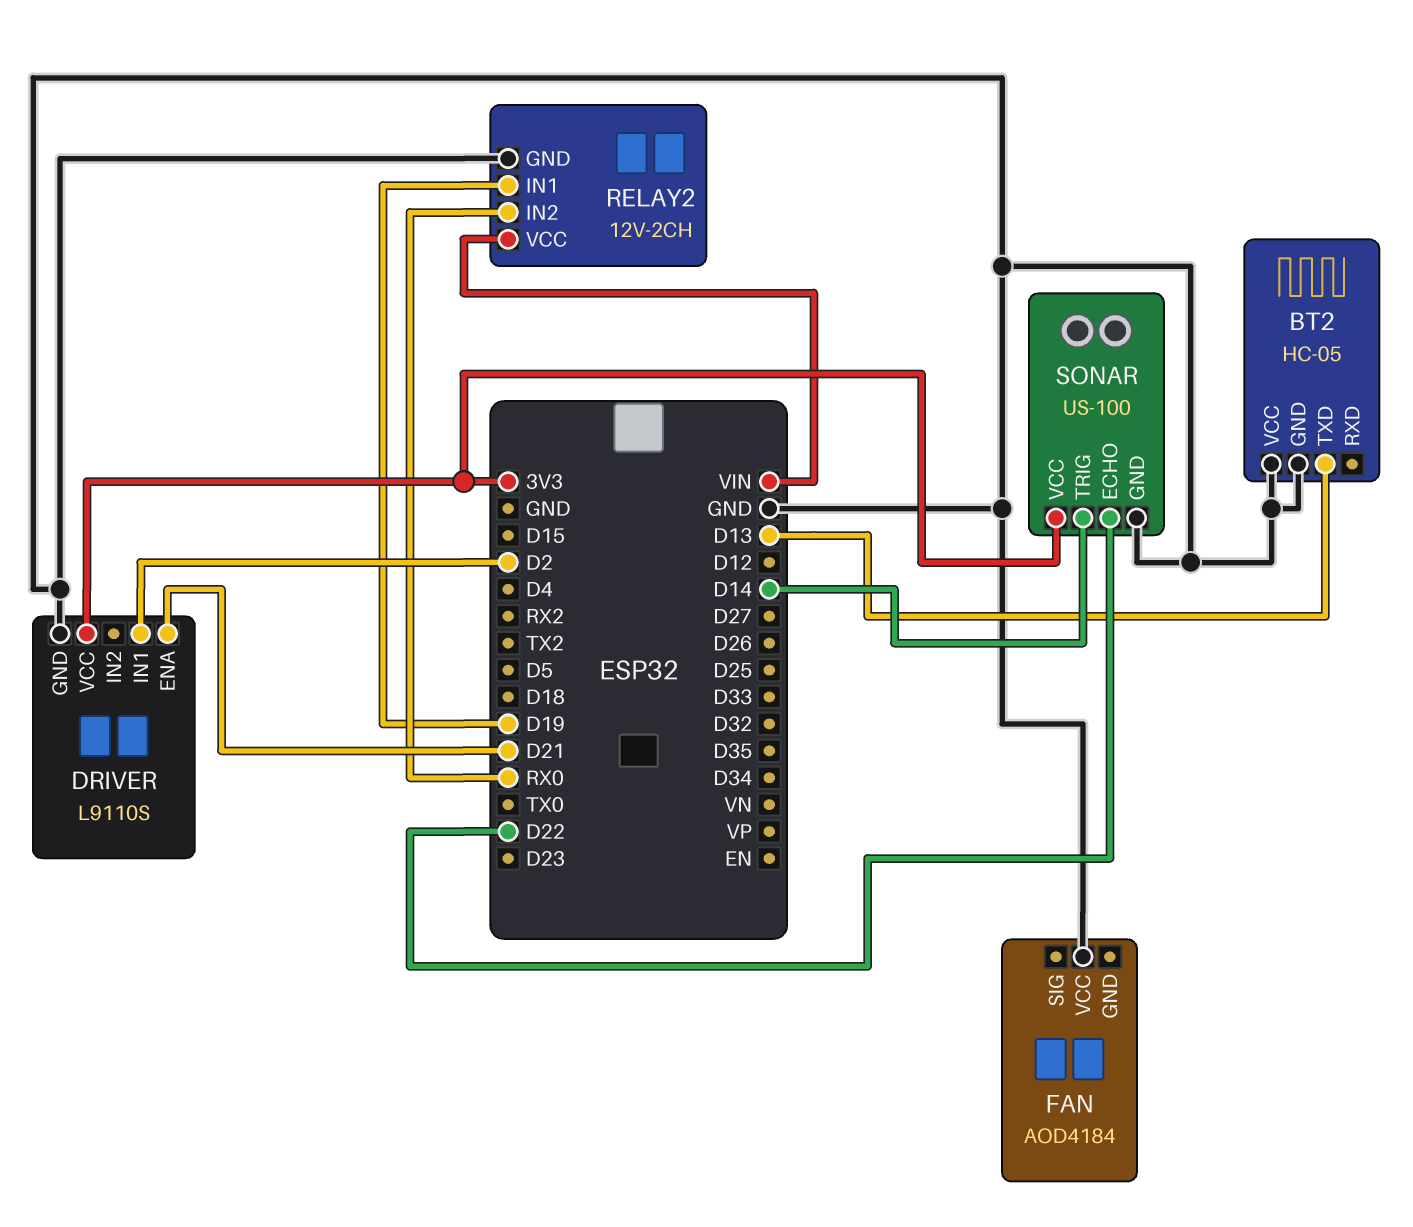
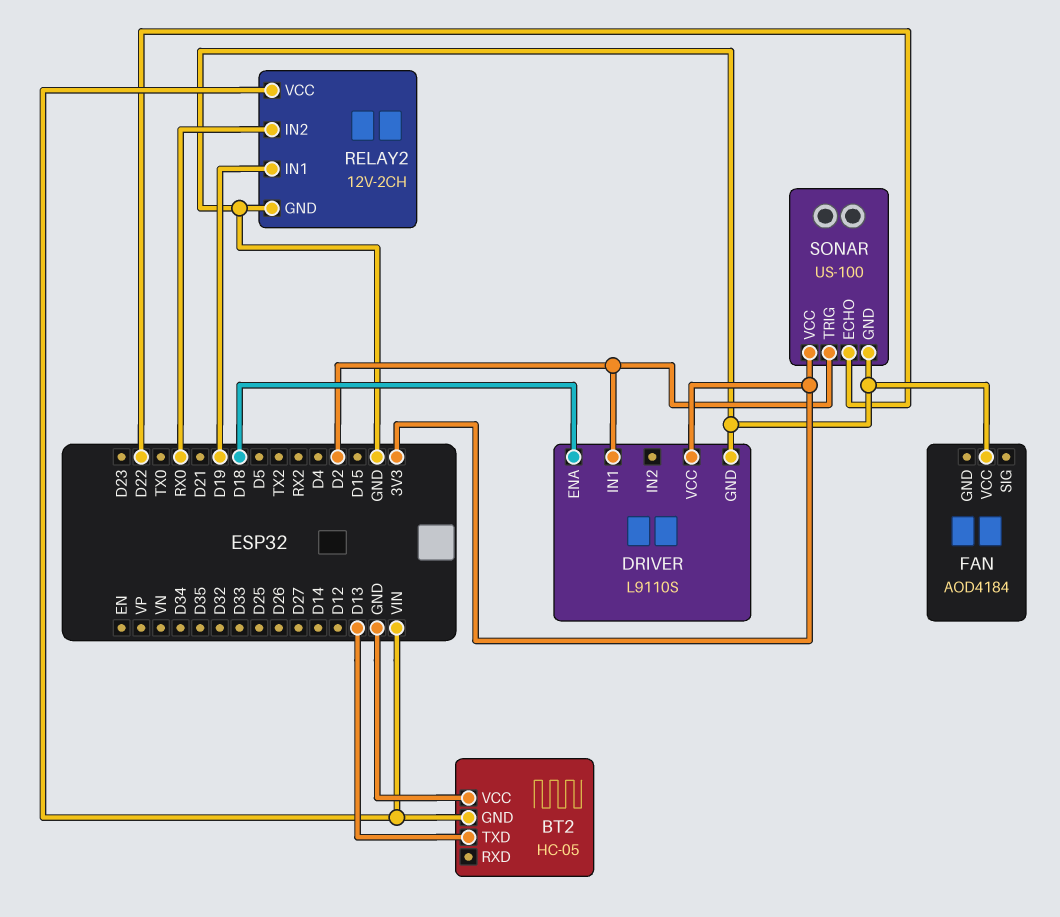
BT2 pin GND: GND -> VIN
DRIVER pin ENA: D21 -> D18
SONAR pin TRIG: D14 -> D2

